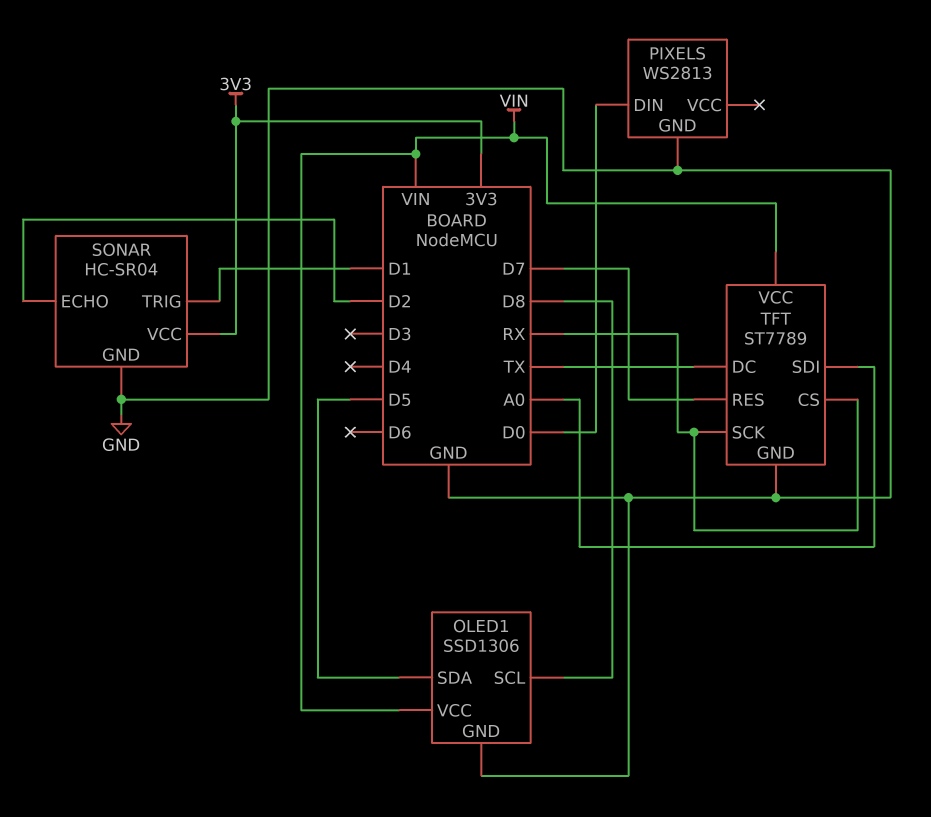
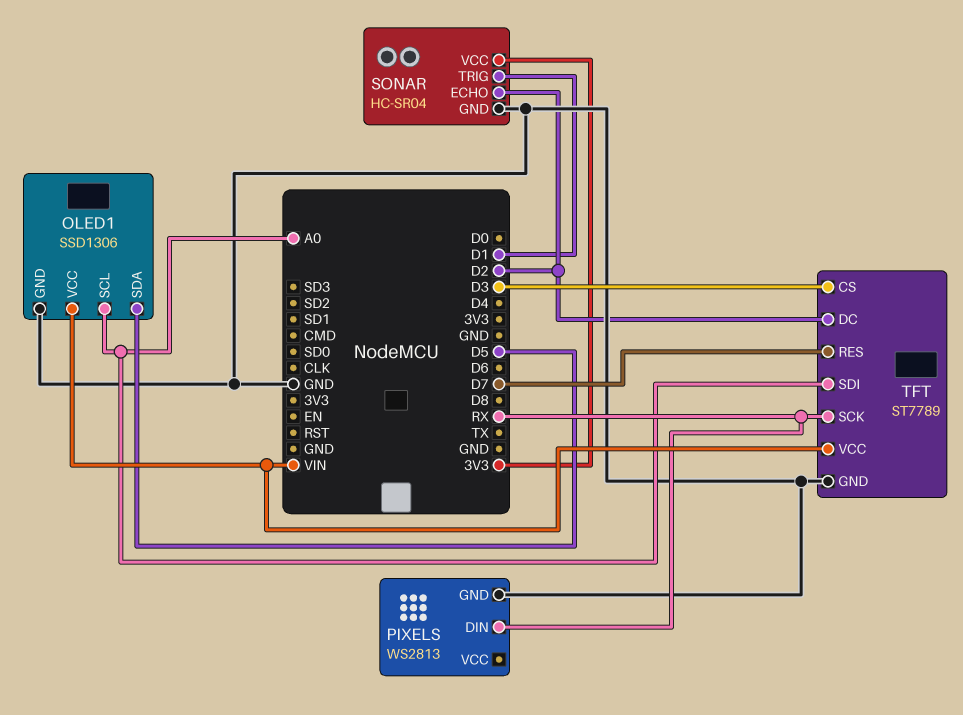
OLED1 pin SCL: D8 -> A0
PIXELS pin DIN: D0 -> RX
TFT pin CS: RX -> D3
TFT pin DC: TX -> D2

